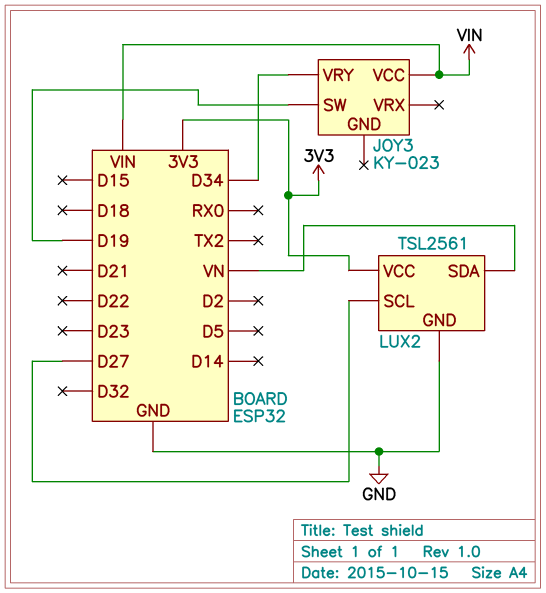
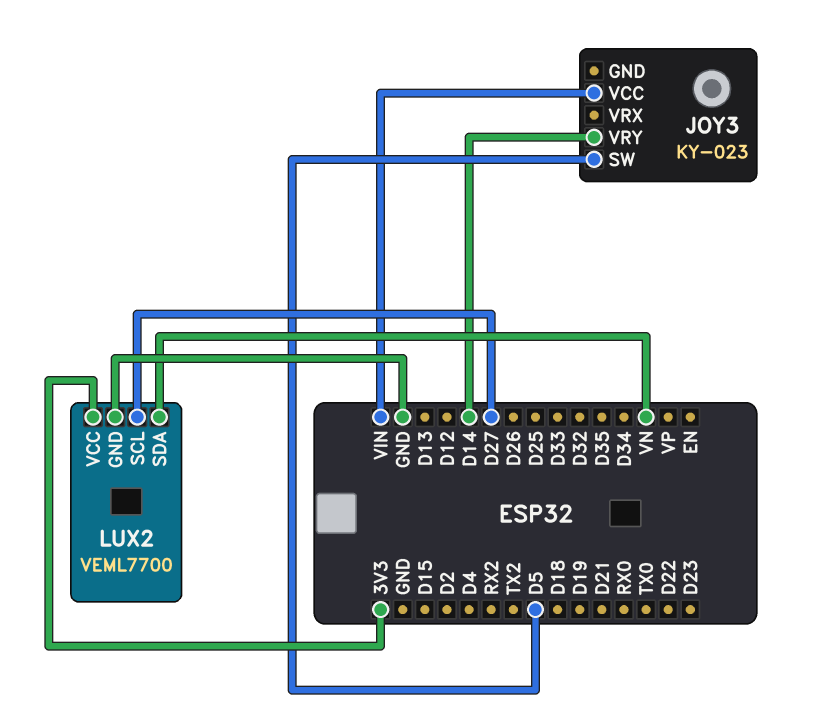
JOY3 pin SW: D19 -> D5
JOY3 pin VRY: D34 -> D14
LUX2: TSL2561 -> VEML7700

